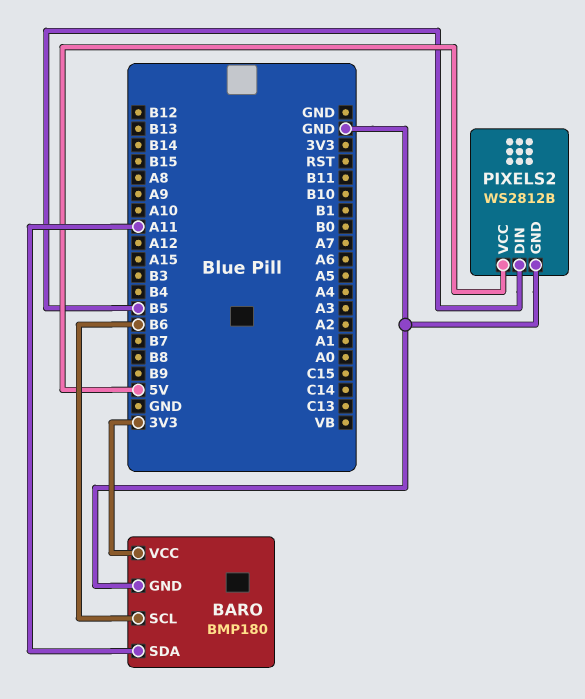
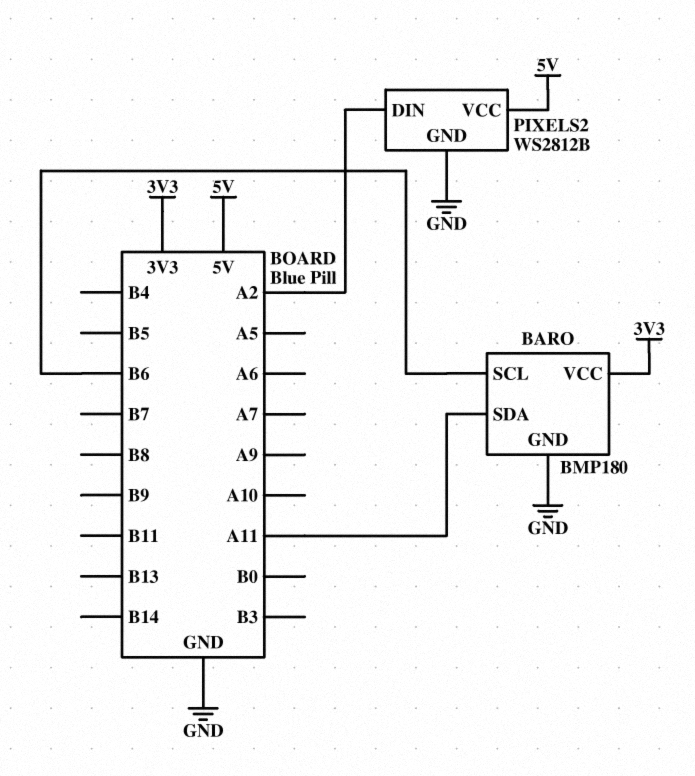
PIXELS2 pin DIN: B5 -> A2

